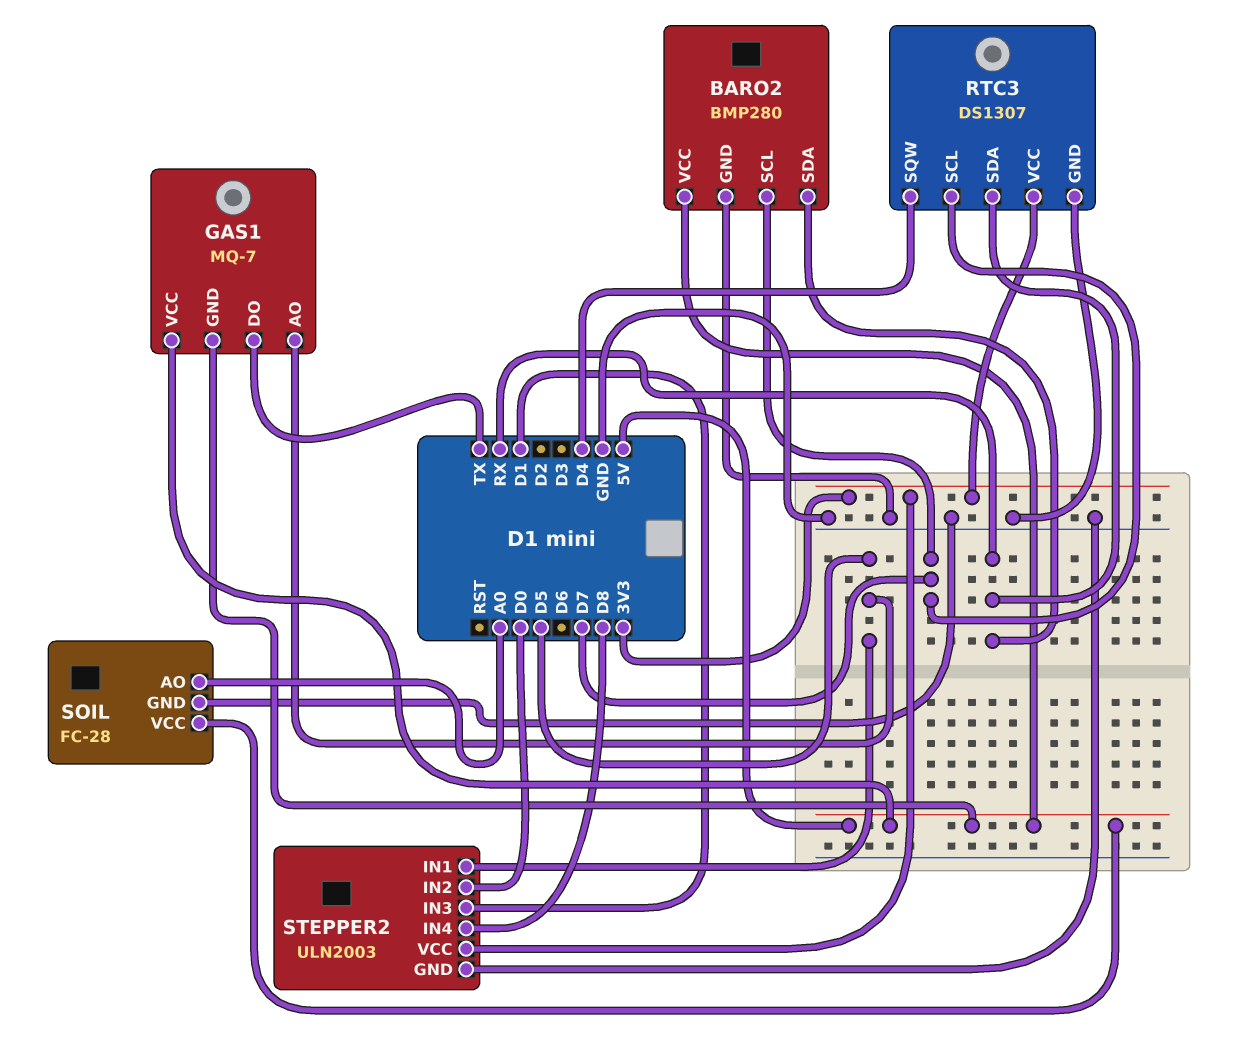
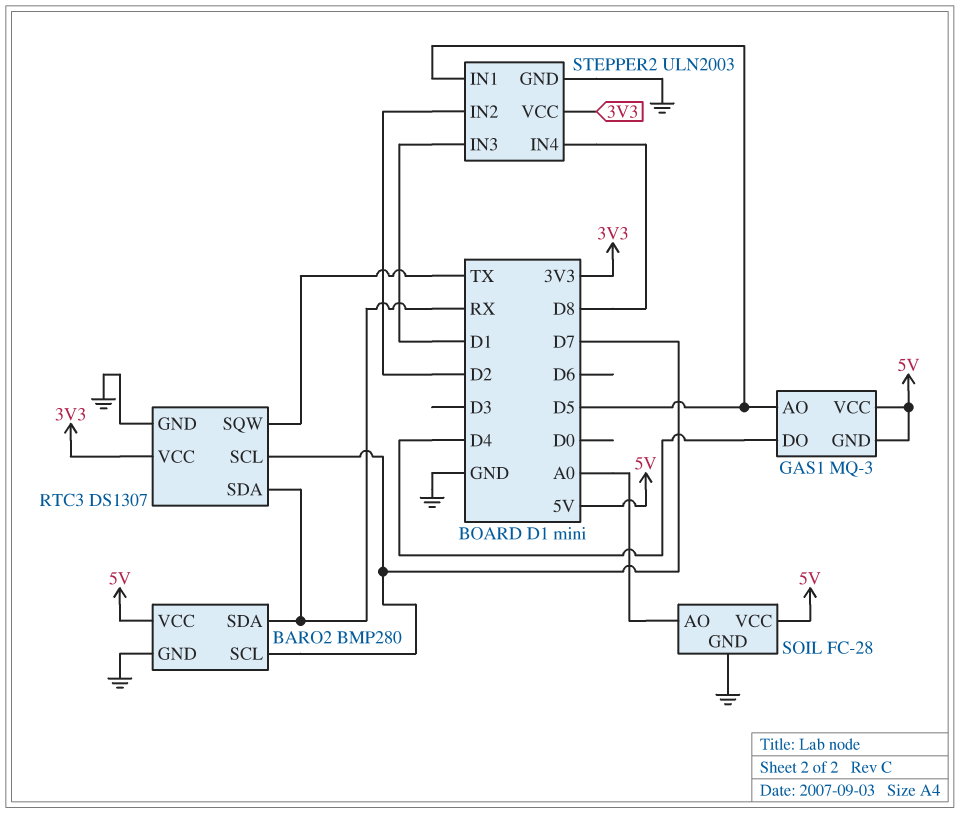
GAS1: MQ-7 -> MQ-3
GAS1 pin DO: TX -> D4
RTC3 pin SQW: D4 -> TX
STEPPER2 pin IN2: D0 -> D2

